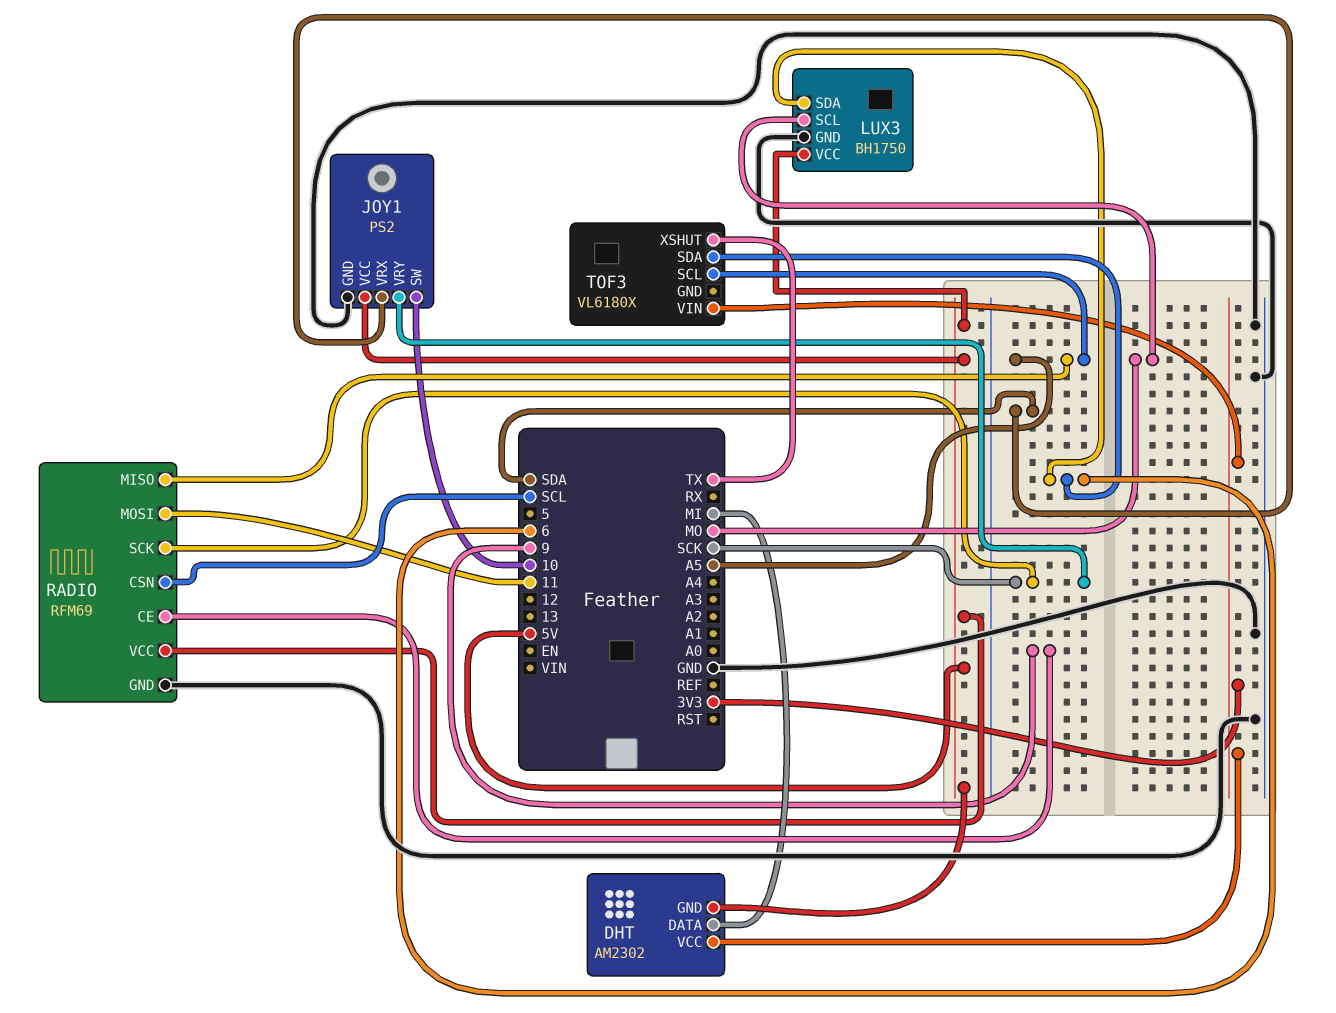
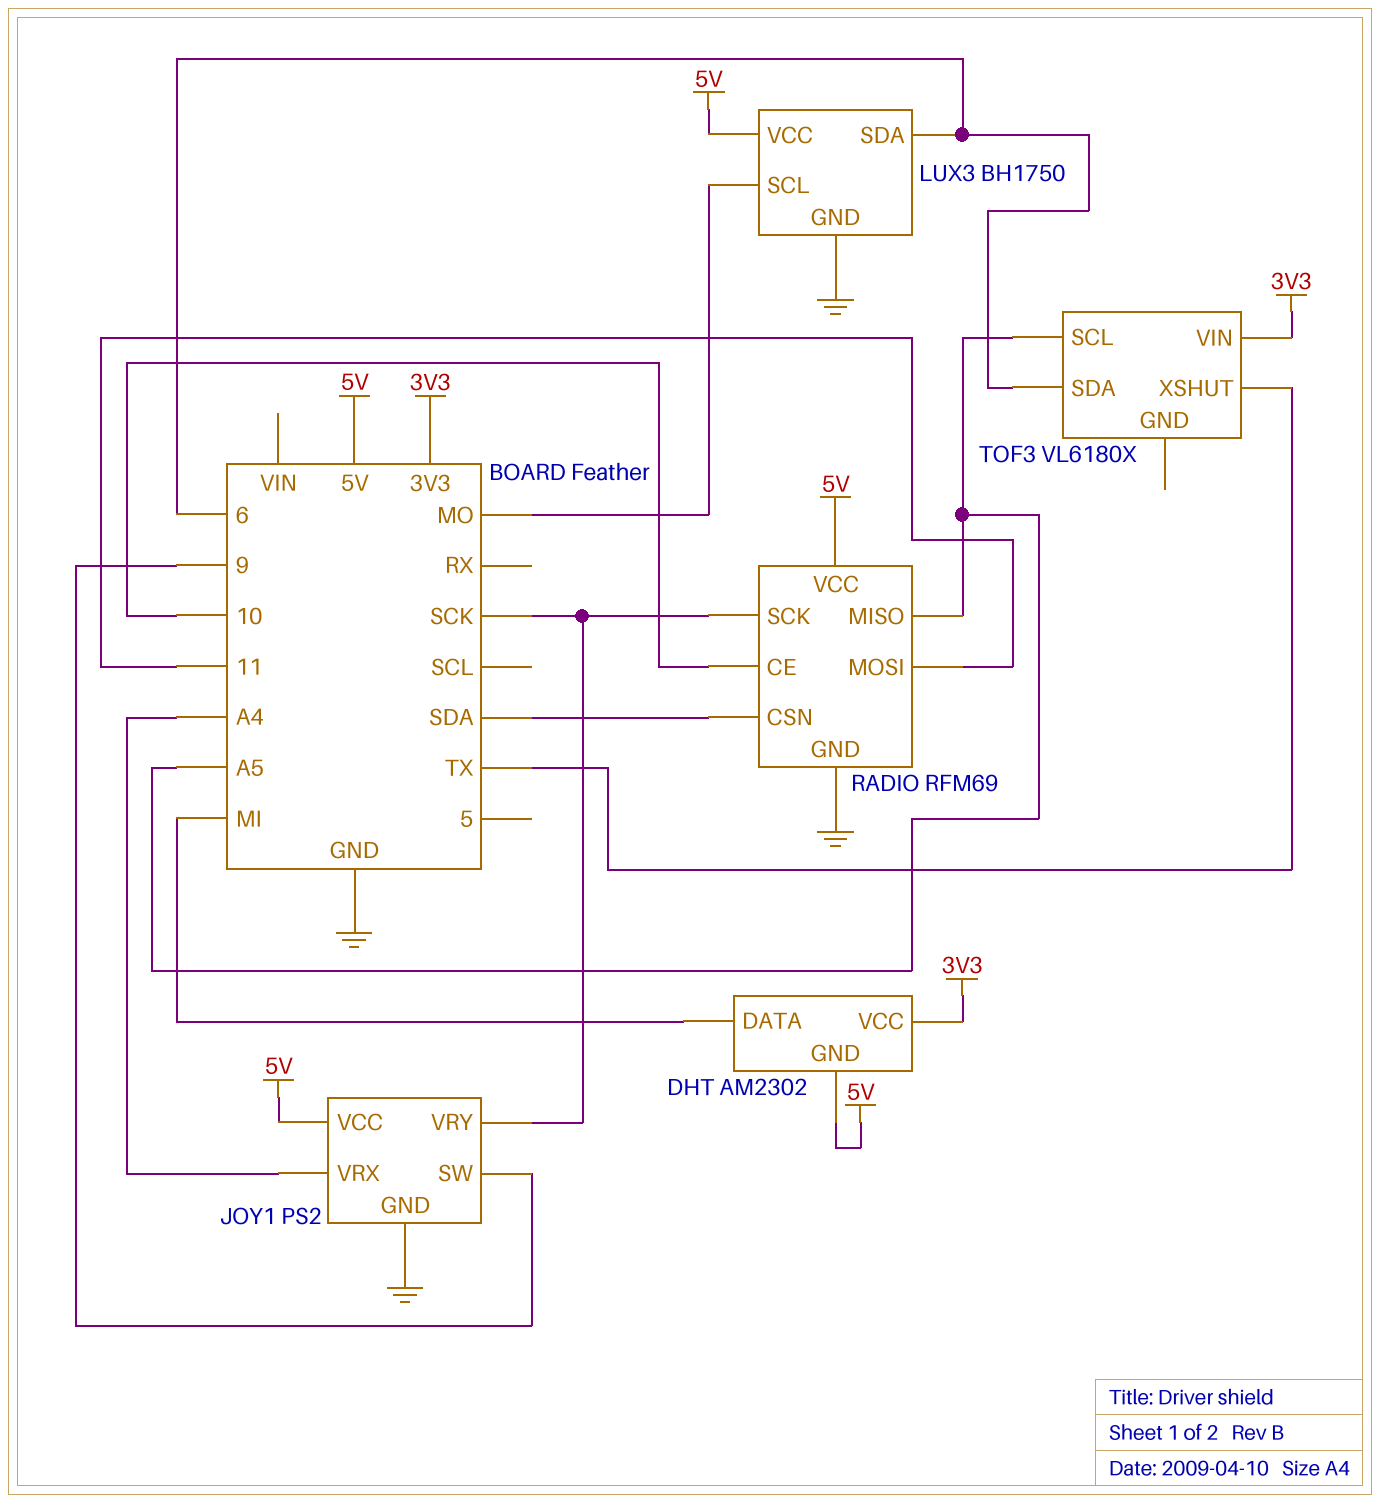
JOY1 pin SW: 10 -> 9
JOY1 pin VRX: SDA -> A4
RADIO pin CE: 9 -> 10
RADIO pin CSN: SCL -> SDA

